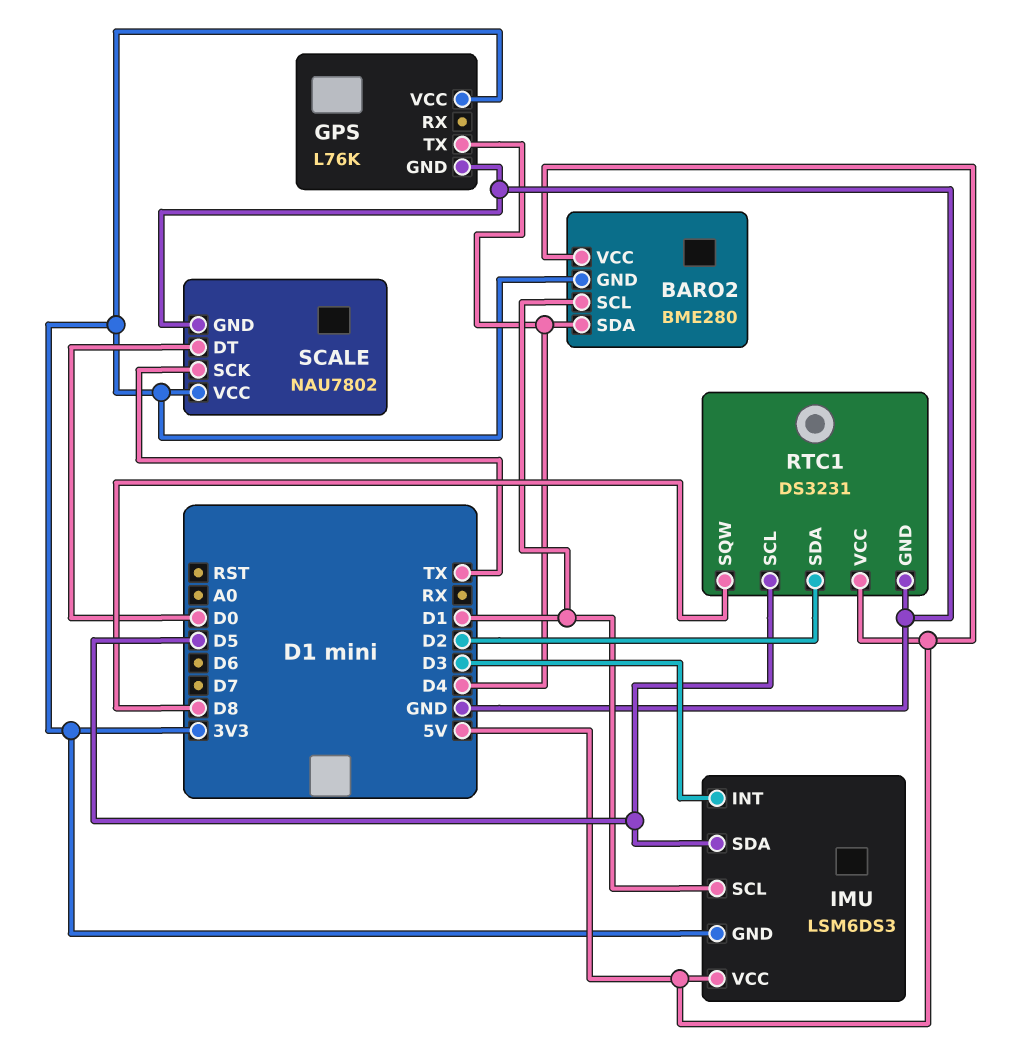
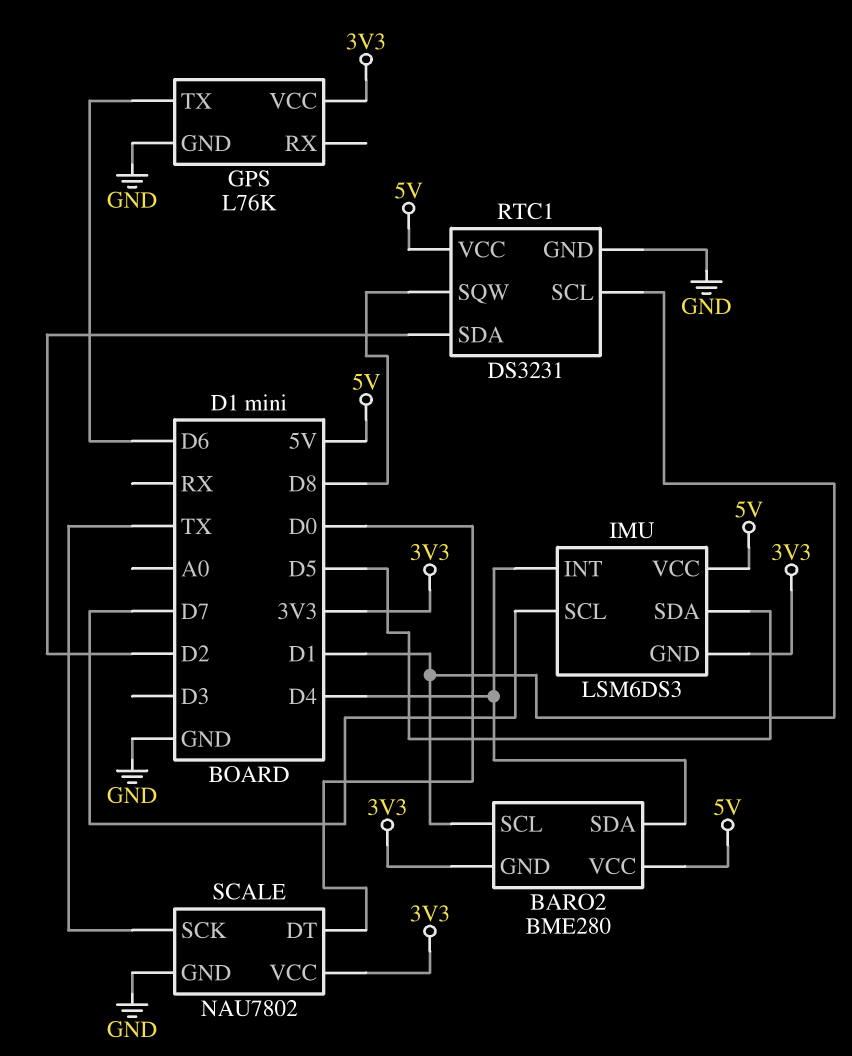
GPS pin TX: D4 -> D6
IMU pin INT: D3 -> D4
IMU pin SCL: D1 -> D7
RTC1 pin SCL: D5 -> D1

